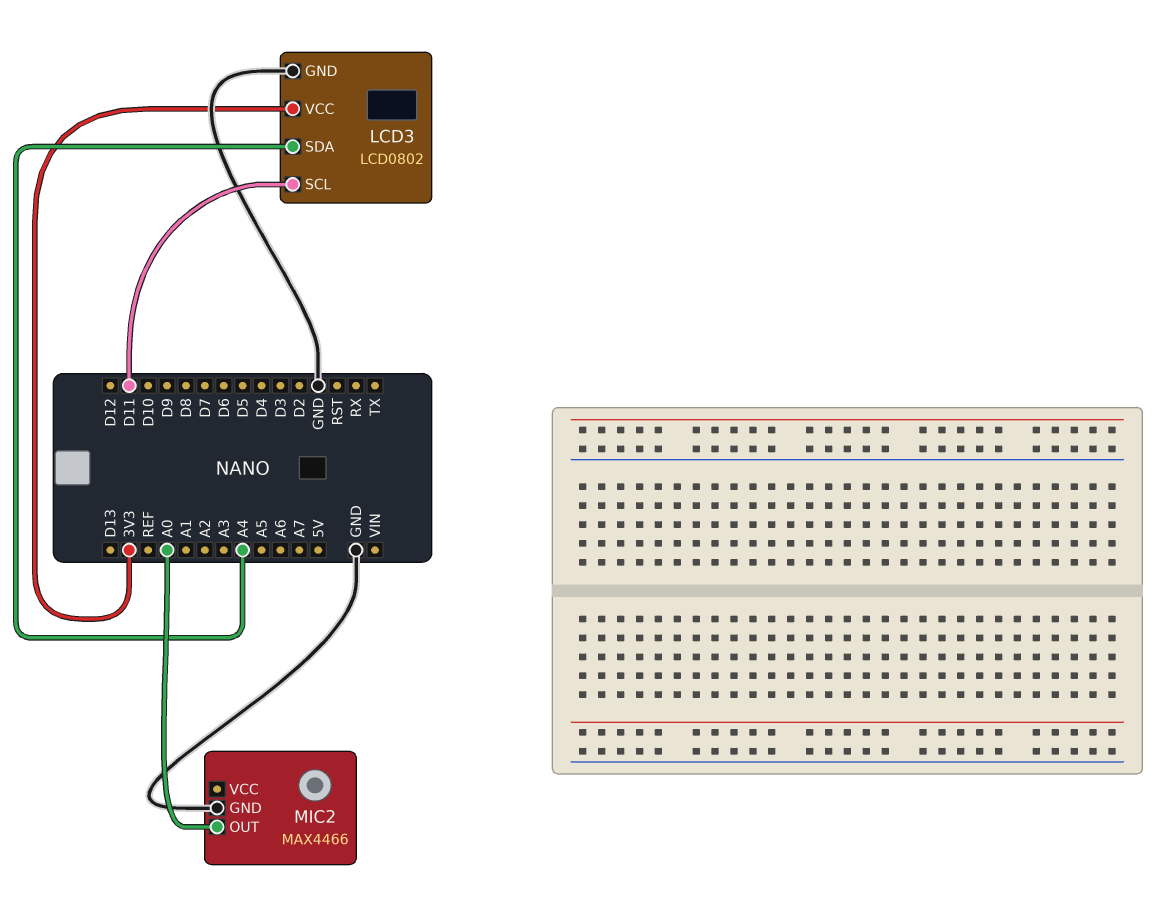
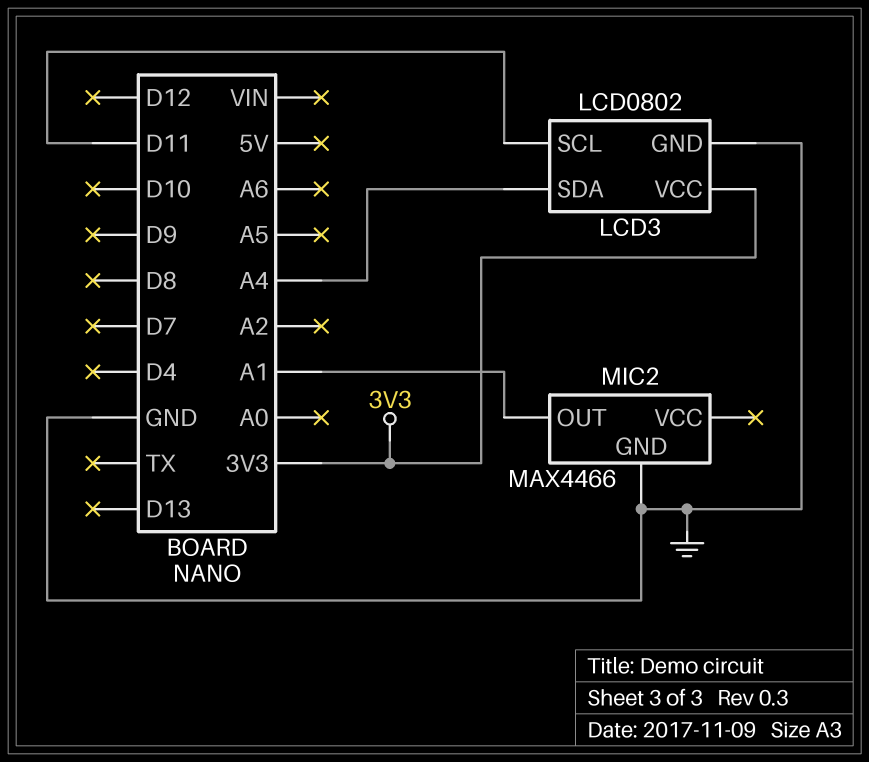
MIC2 pin OUT: A0 -> A1

